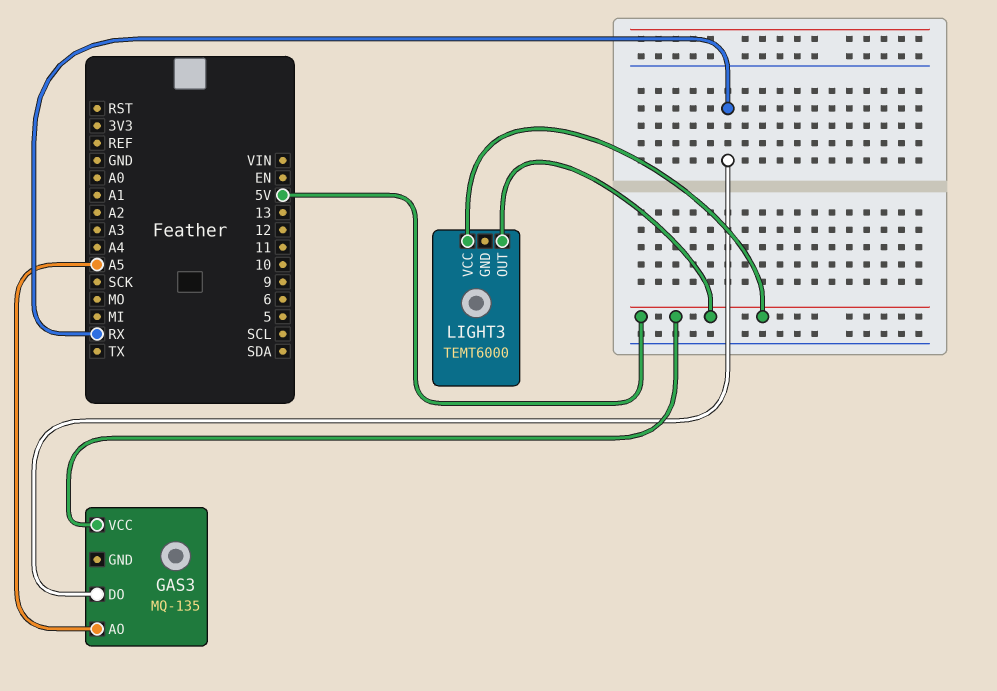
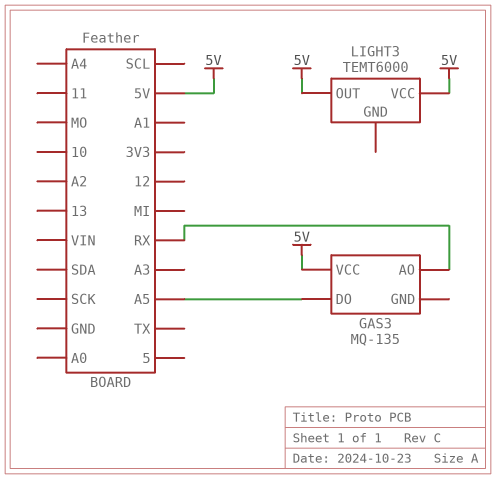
GAS3 pin AO: A5 -> RX
GAS3 pin DO: RX -> A5

